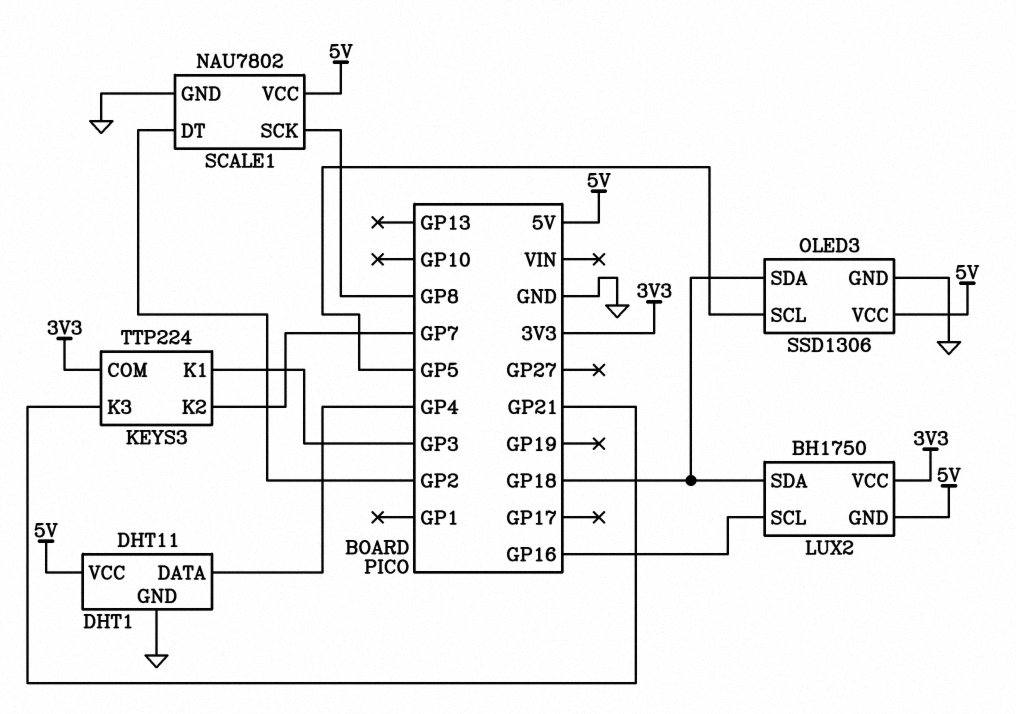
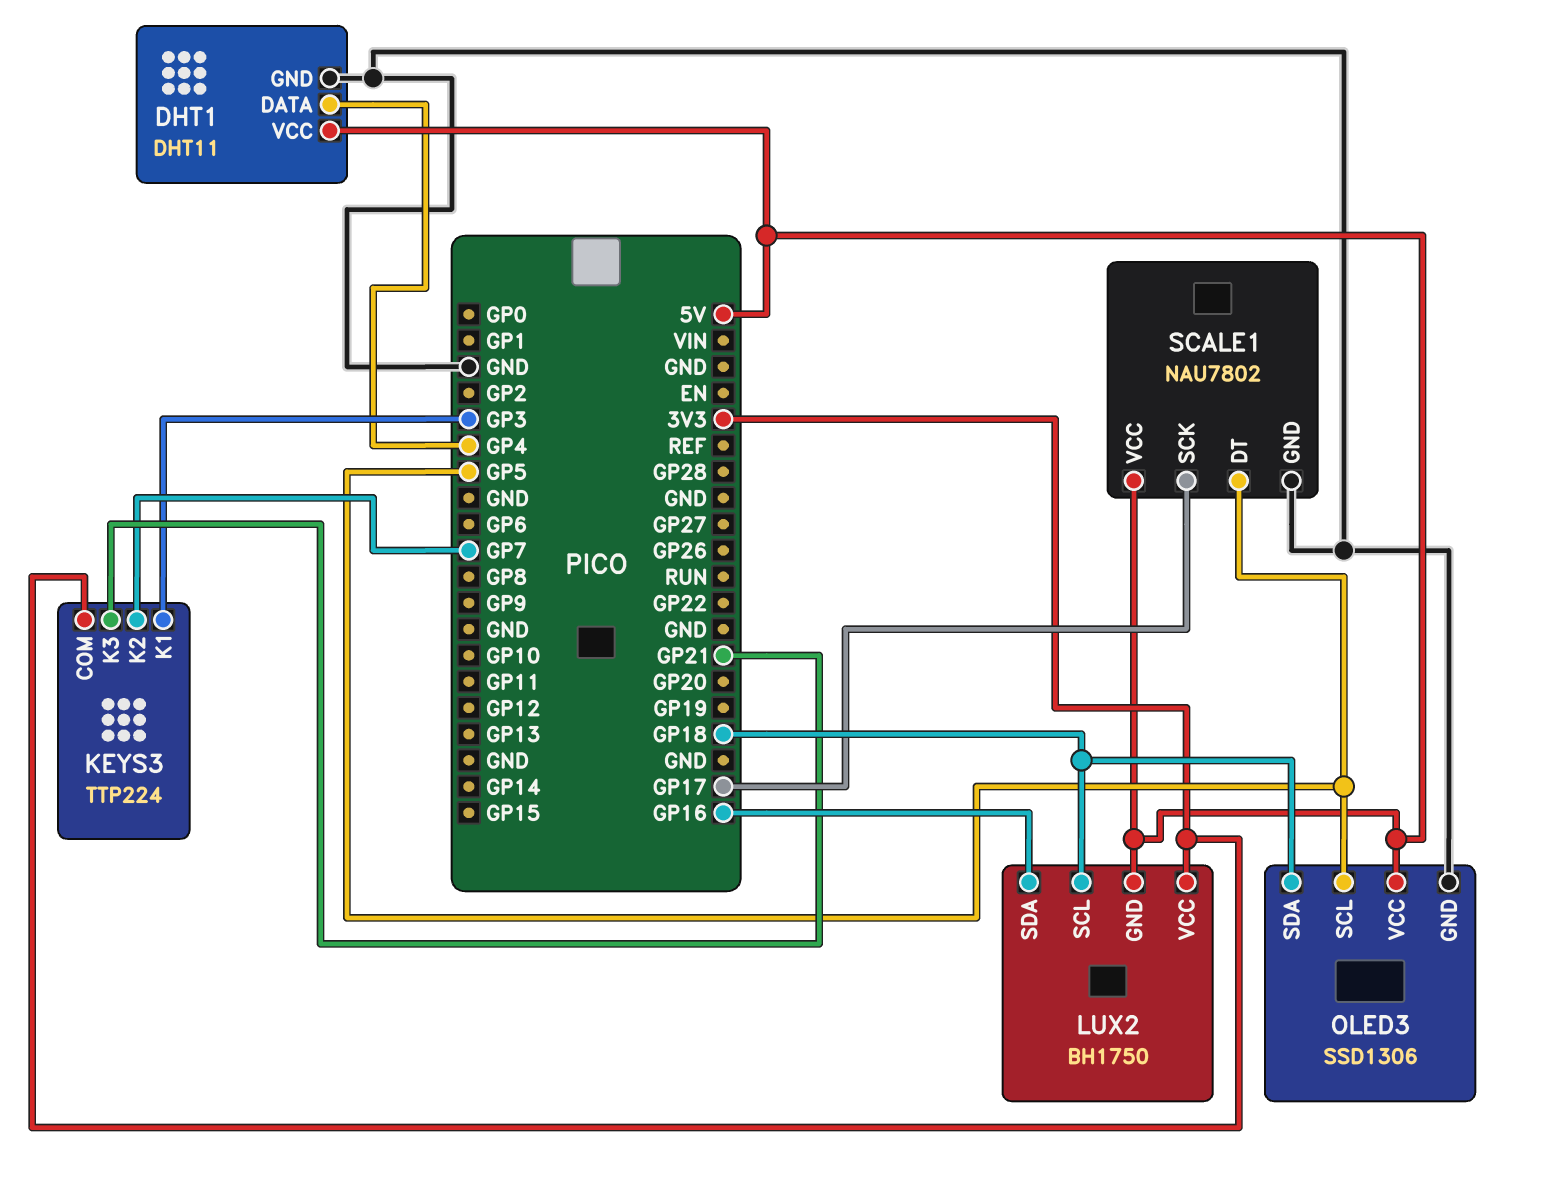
LUX2 pin SCL: GP16 -> GP18
LUX2 pin SDA: GP18 -> GP16
SCALE1 pin DT: GP2 -> GP5
SCALE1 pin SCK: GP8 -> GP17

